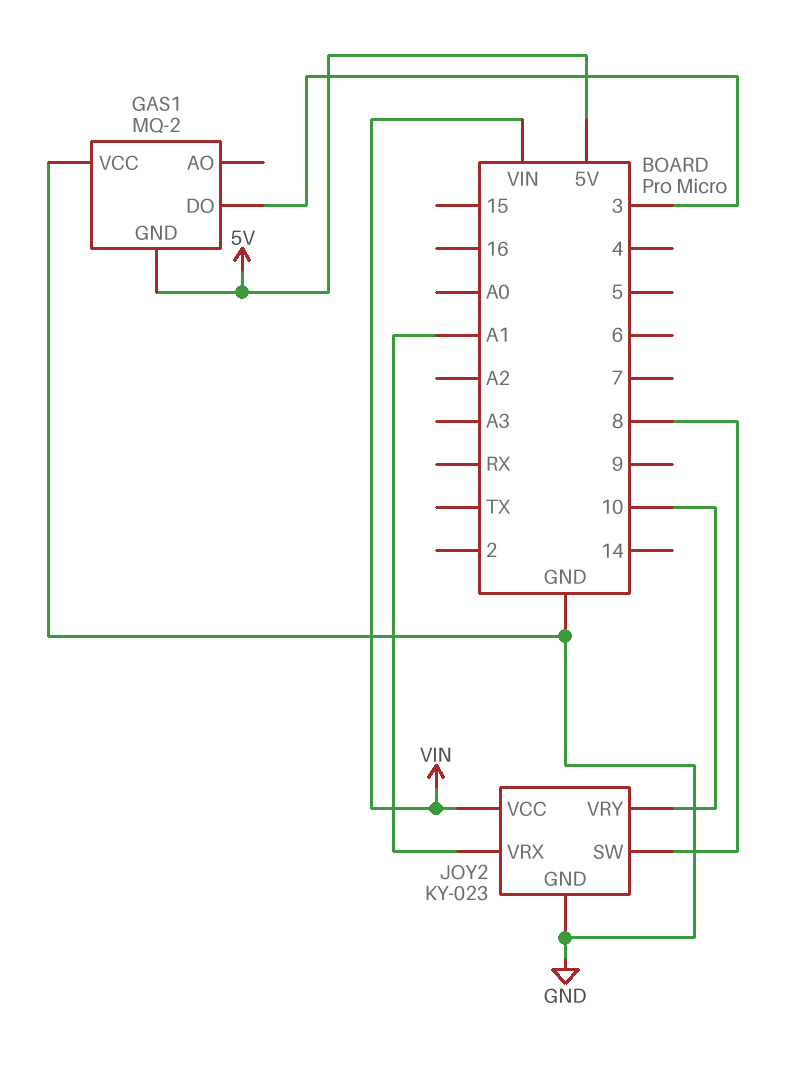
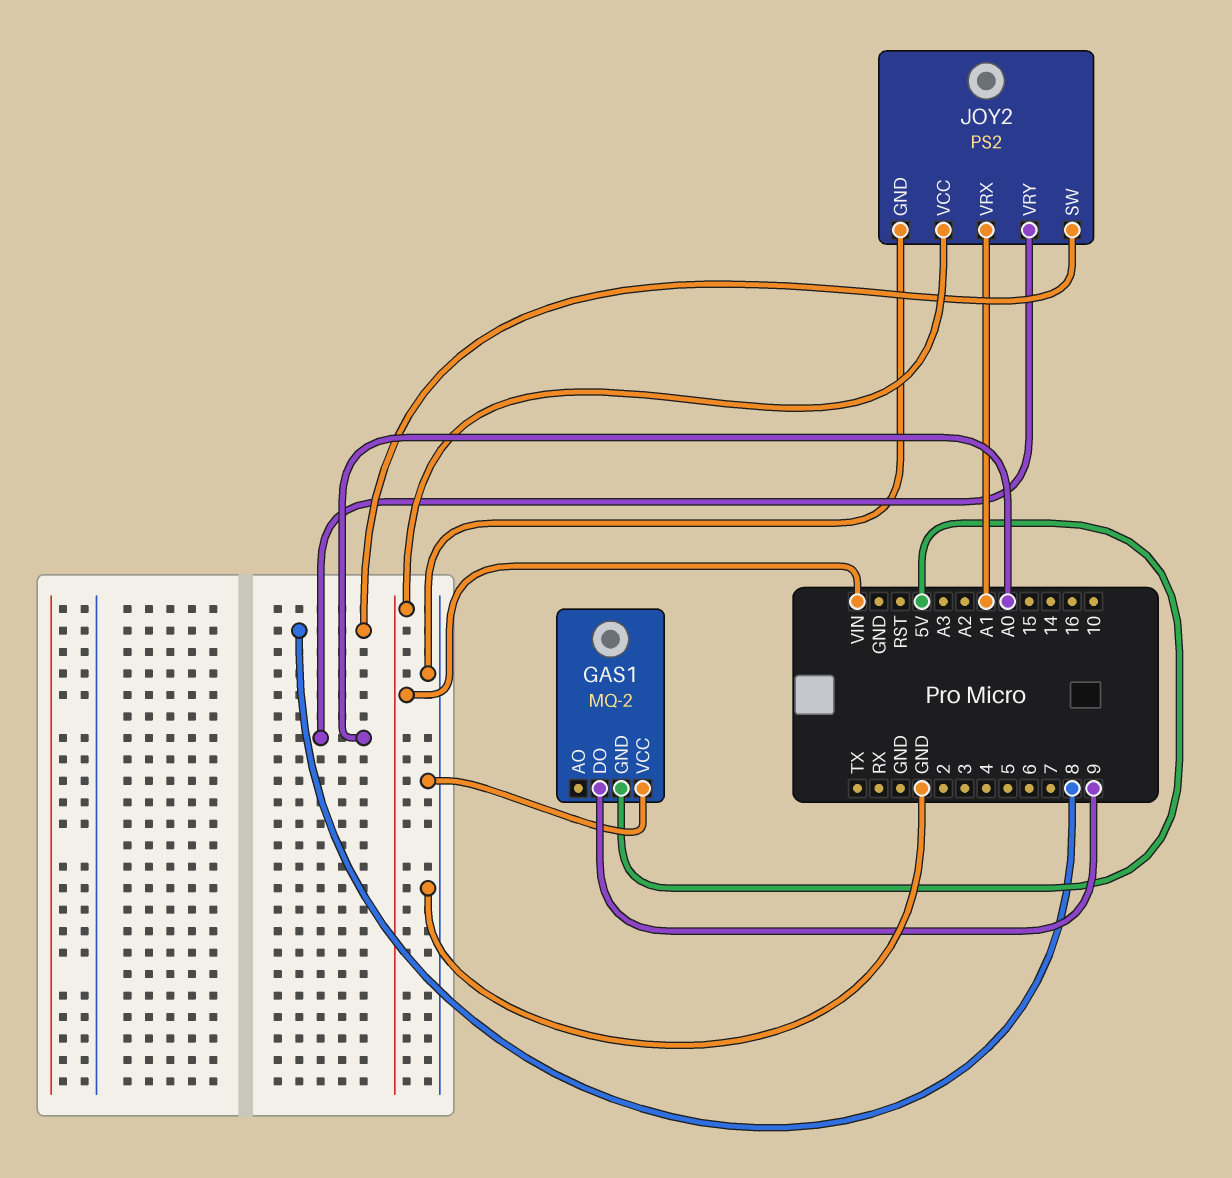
GAS1 pin DO: 3 -> 9
JOY2: KY-023 -> PS2
JOY2 pin VRY: 10 -> A0

